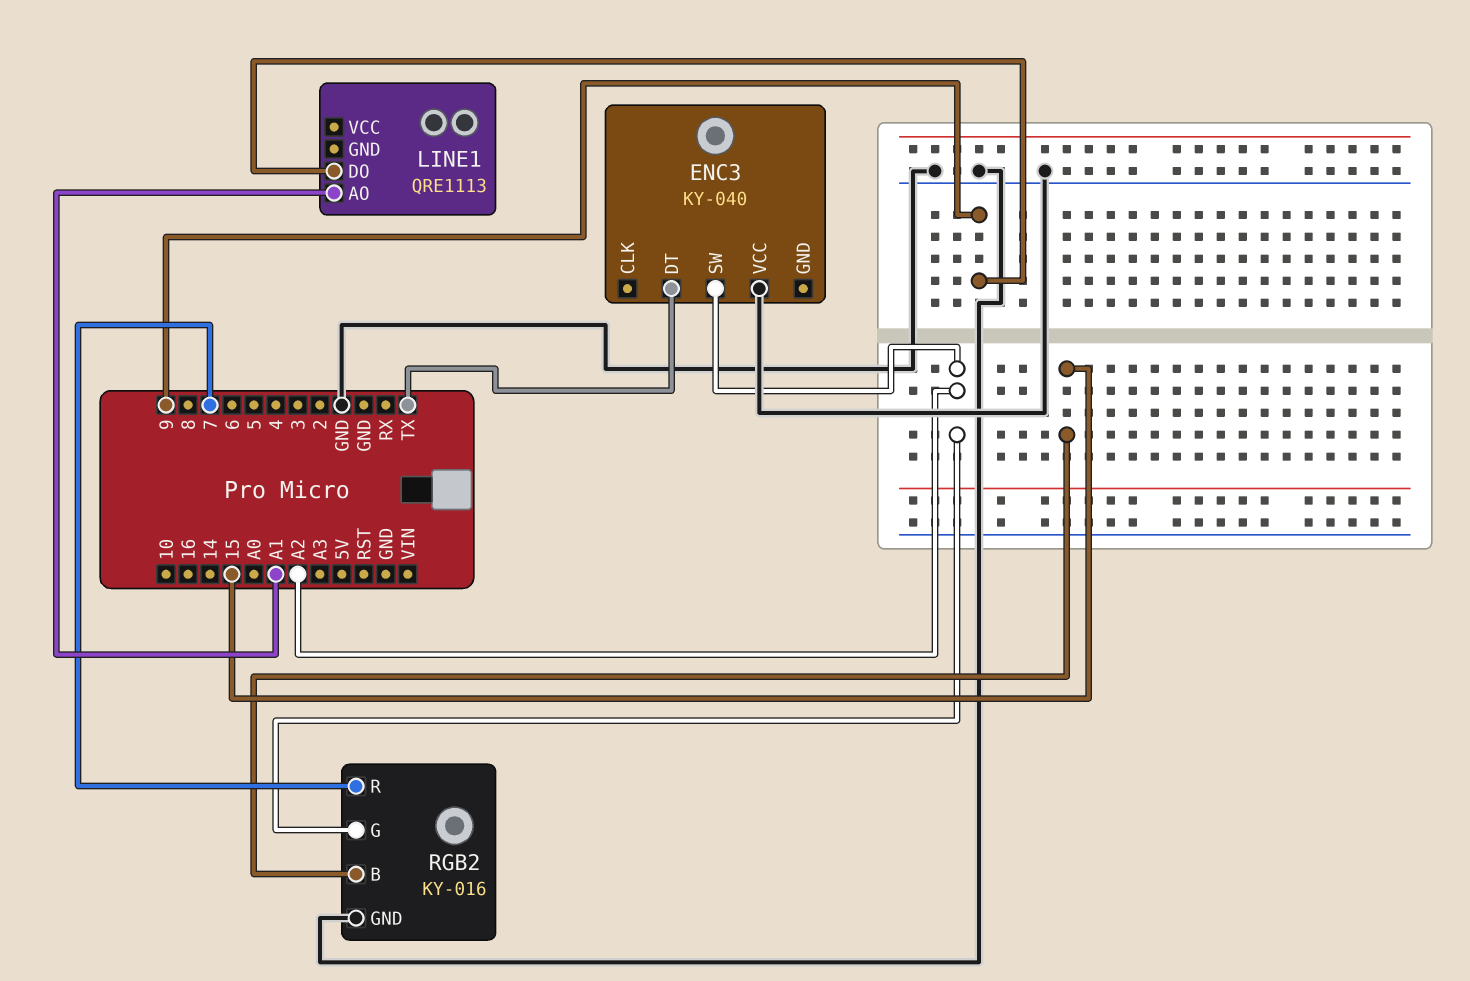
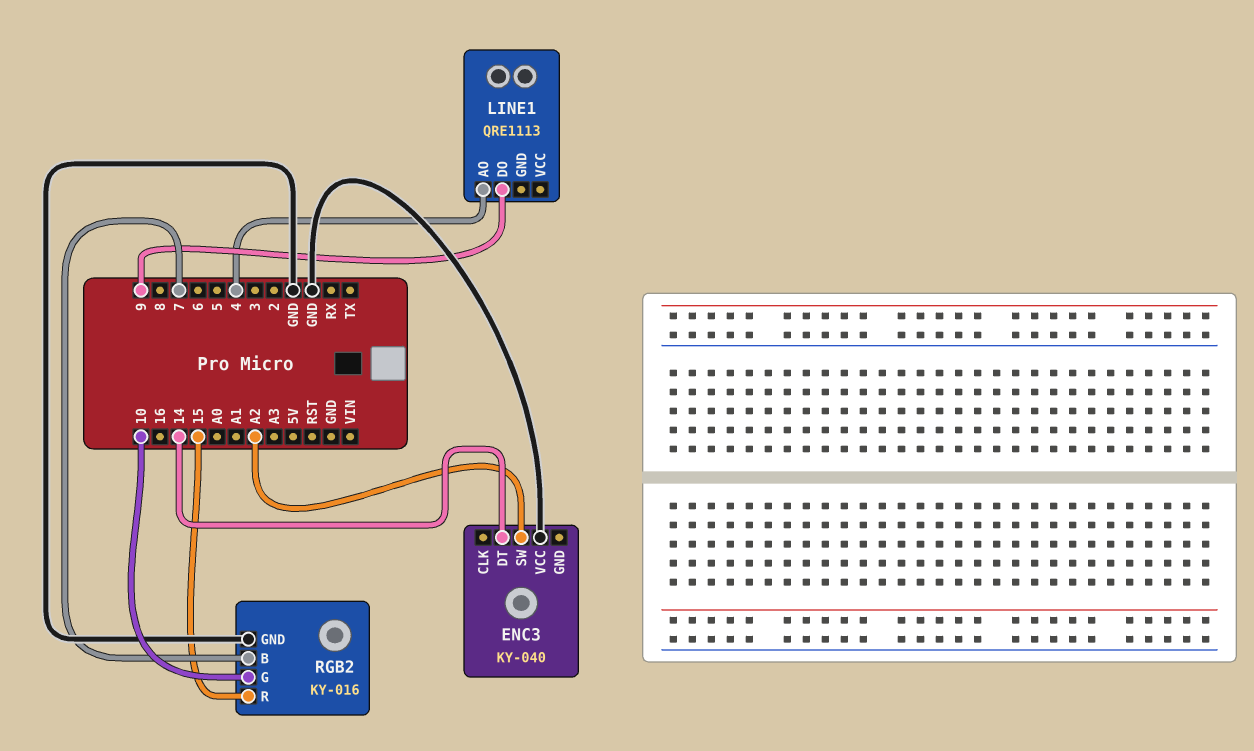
ENC3 pin DT: TX -> 14
LINE1 pin AO: A1 -> 4
RGB2 pin B: 15 -> 7
RGB2 pin G: A2 -> 10
RGB2 pin R: 7 -> 15

